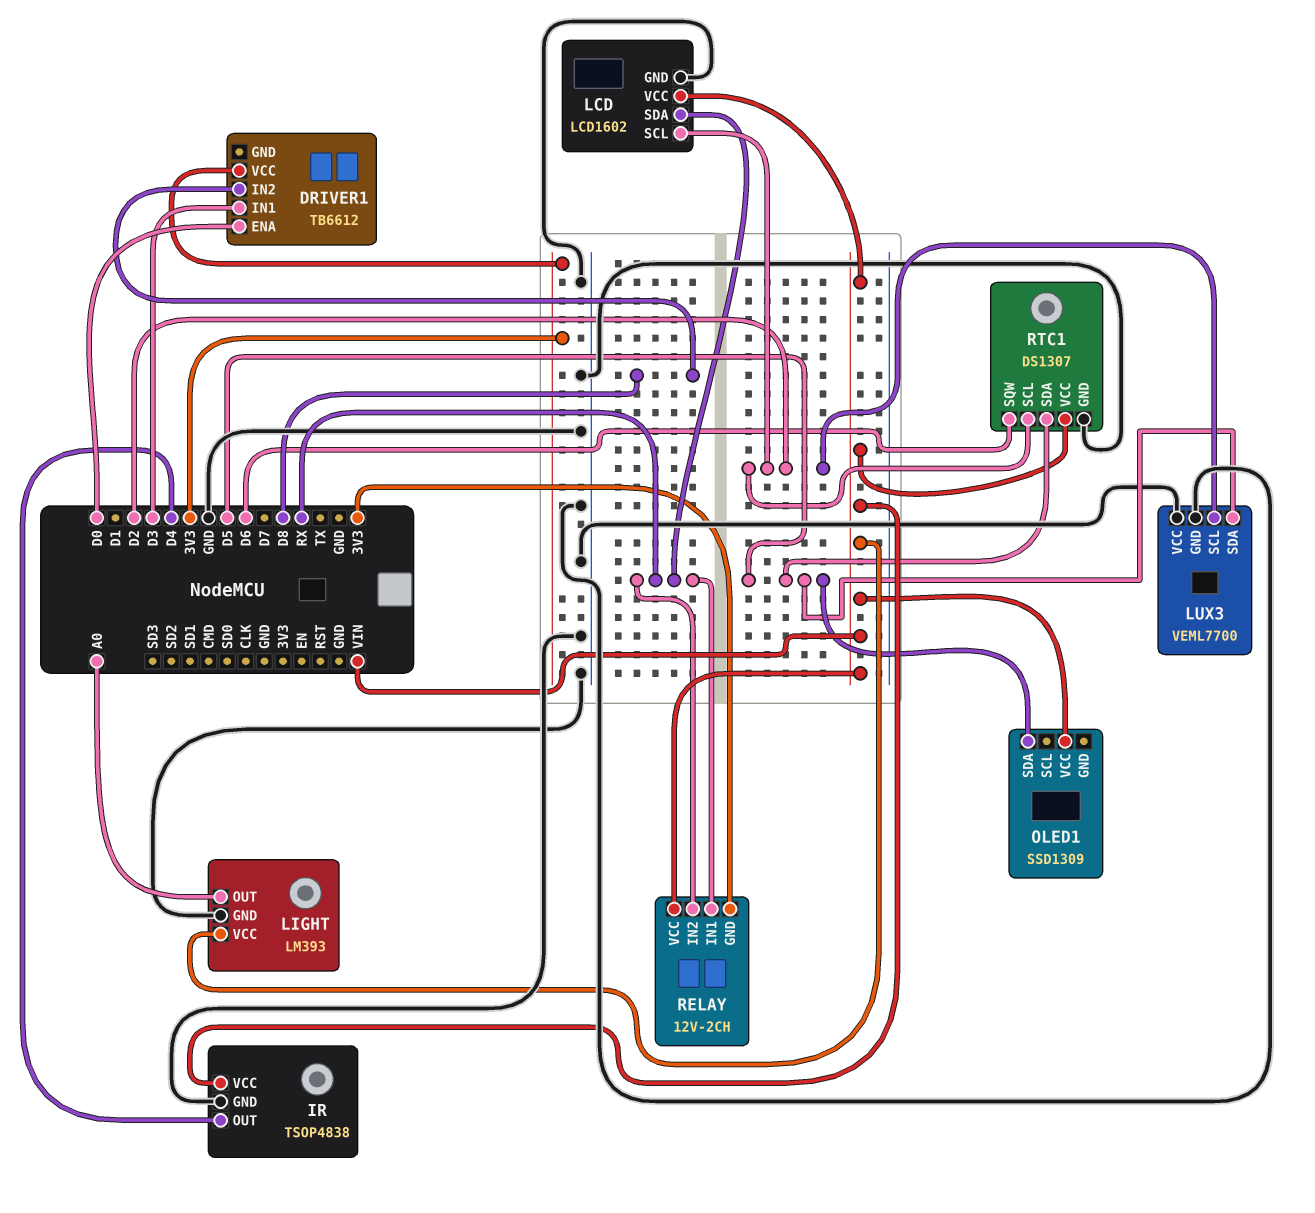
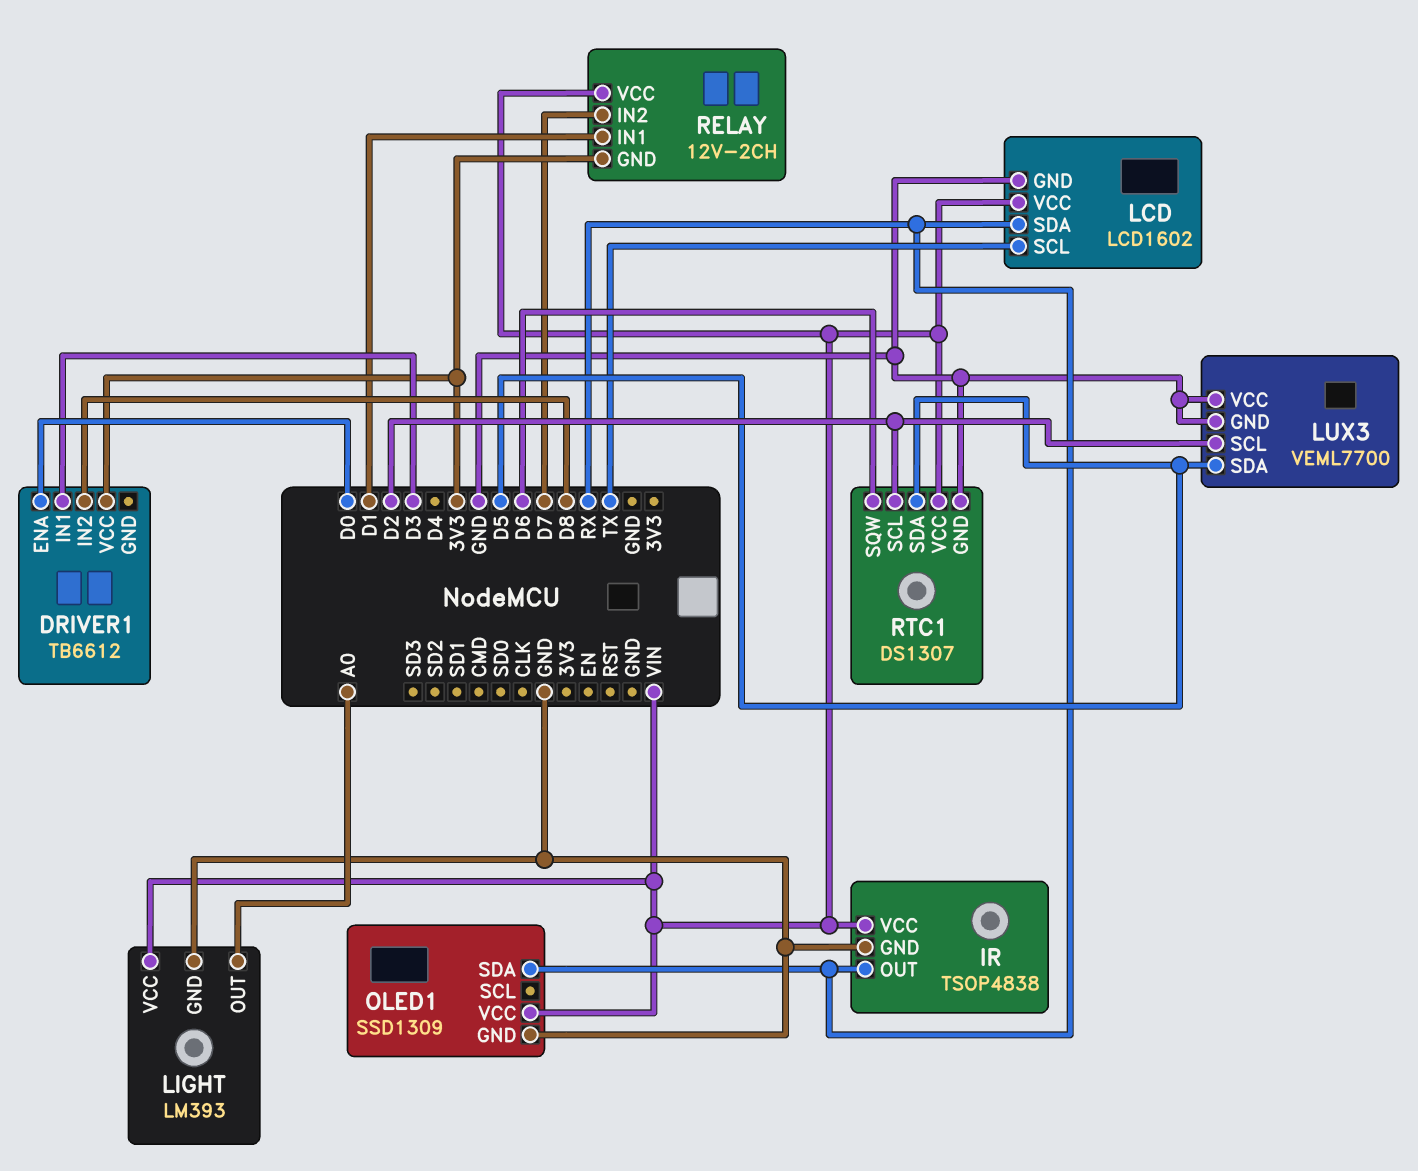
IR pin OUT: D4 -> RX
LCD pin SCL: D2 -> TX
OLED1 pin GND: none -> GND
OLED1 pin SDA: D5 -> RX
RELAY pin IN1: RX -> D1
RELAY pin IN2: RX -> D7

